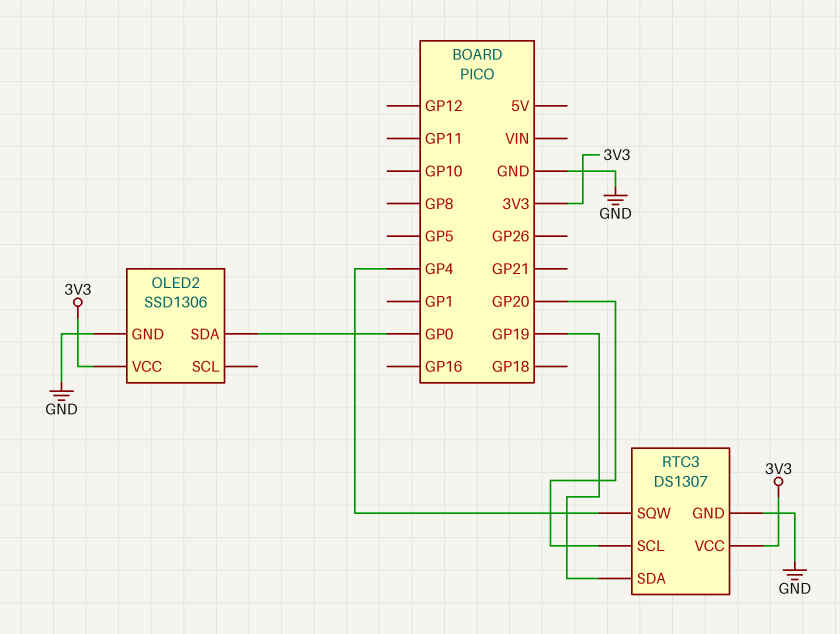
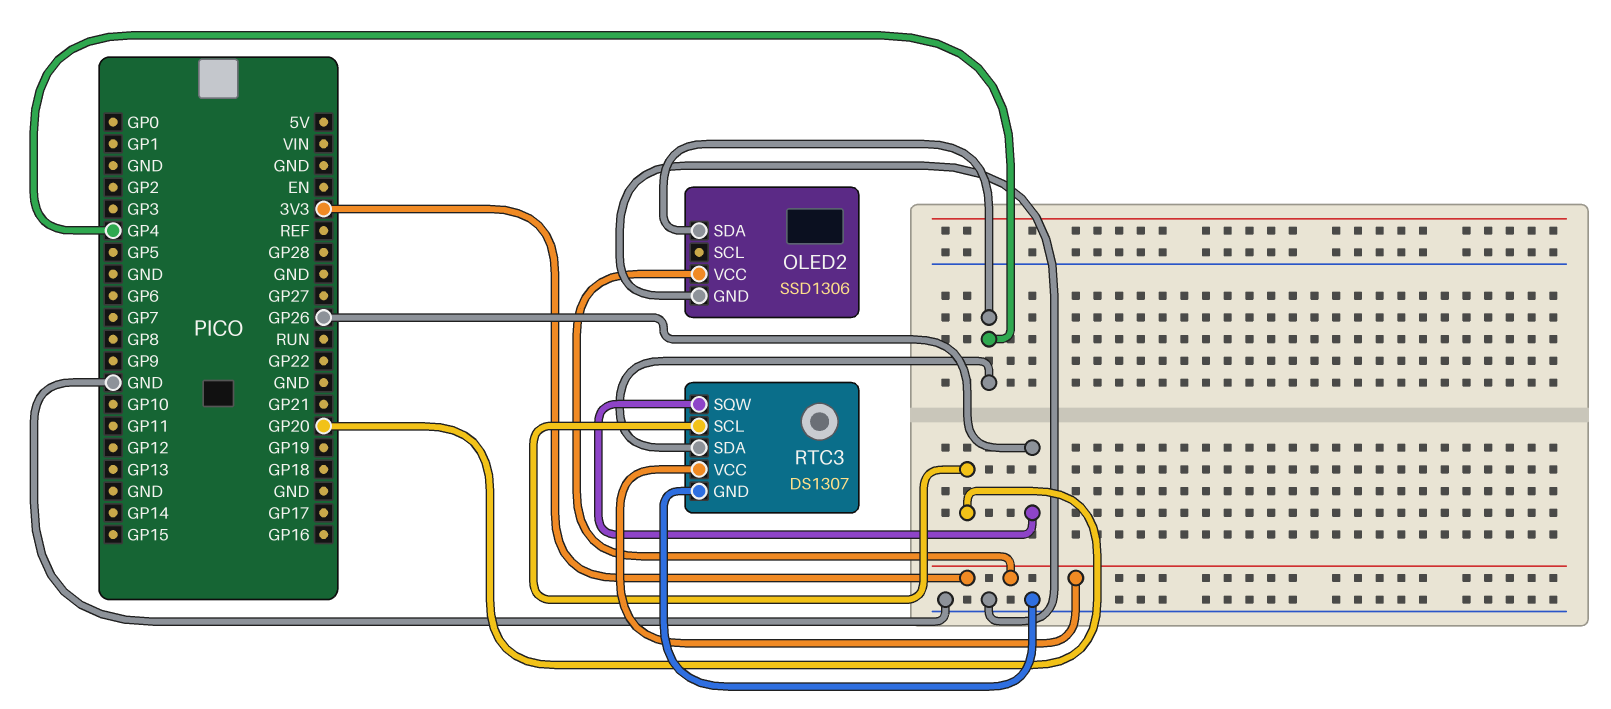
OLED2 pin SDA: GP0 -> GP4
RTC3 pin SDA: GP19 -> GP4
RTC3 pin SQW: GP4 -> GP26

